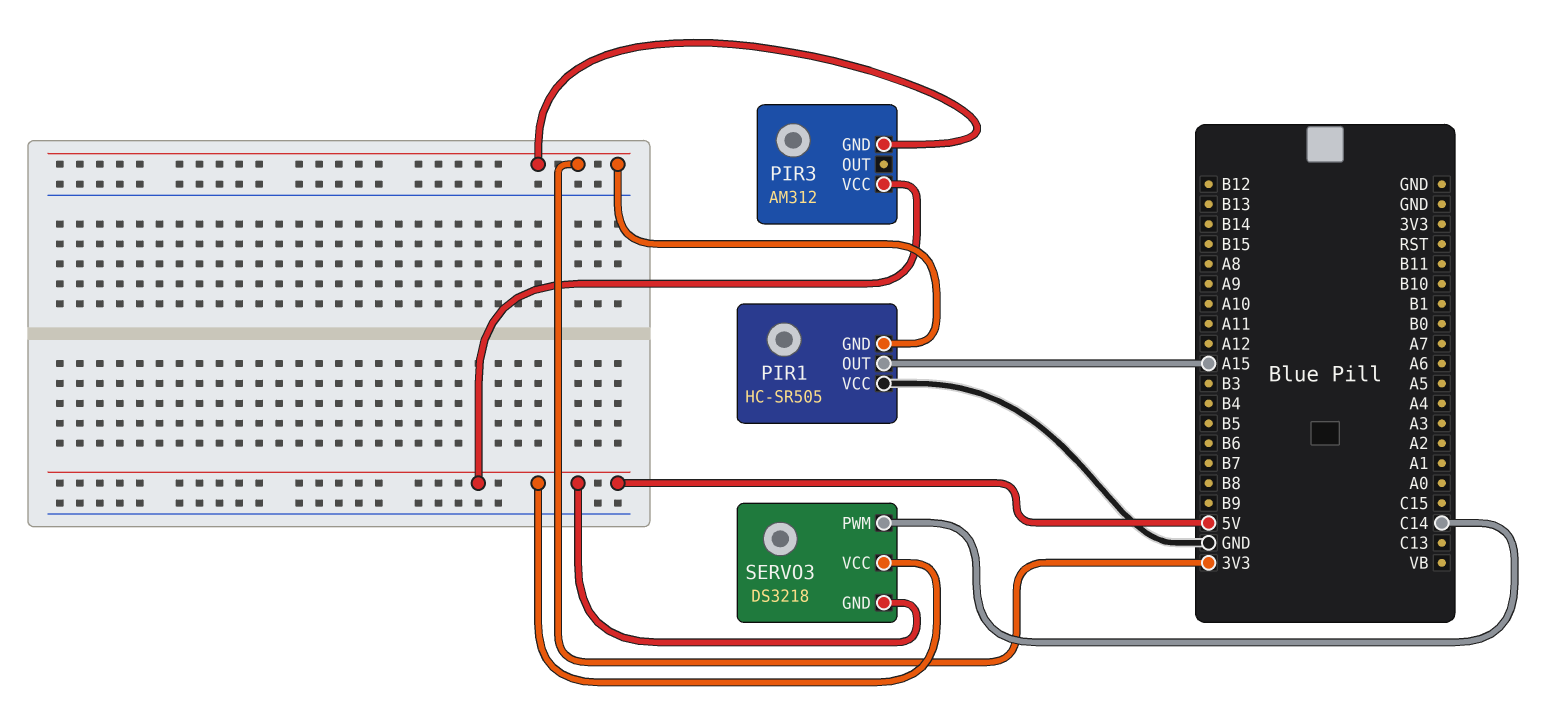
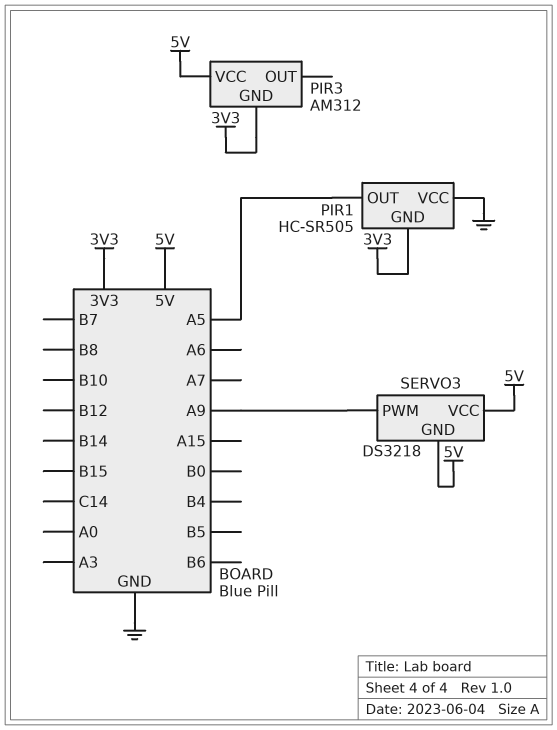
PIR1 pin OUT: A15 -> A5
SERVO3 pin PWM: C14 -> A9

